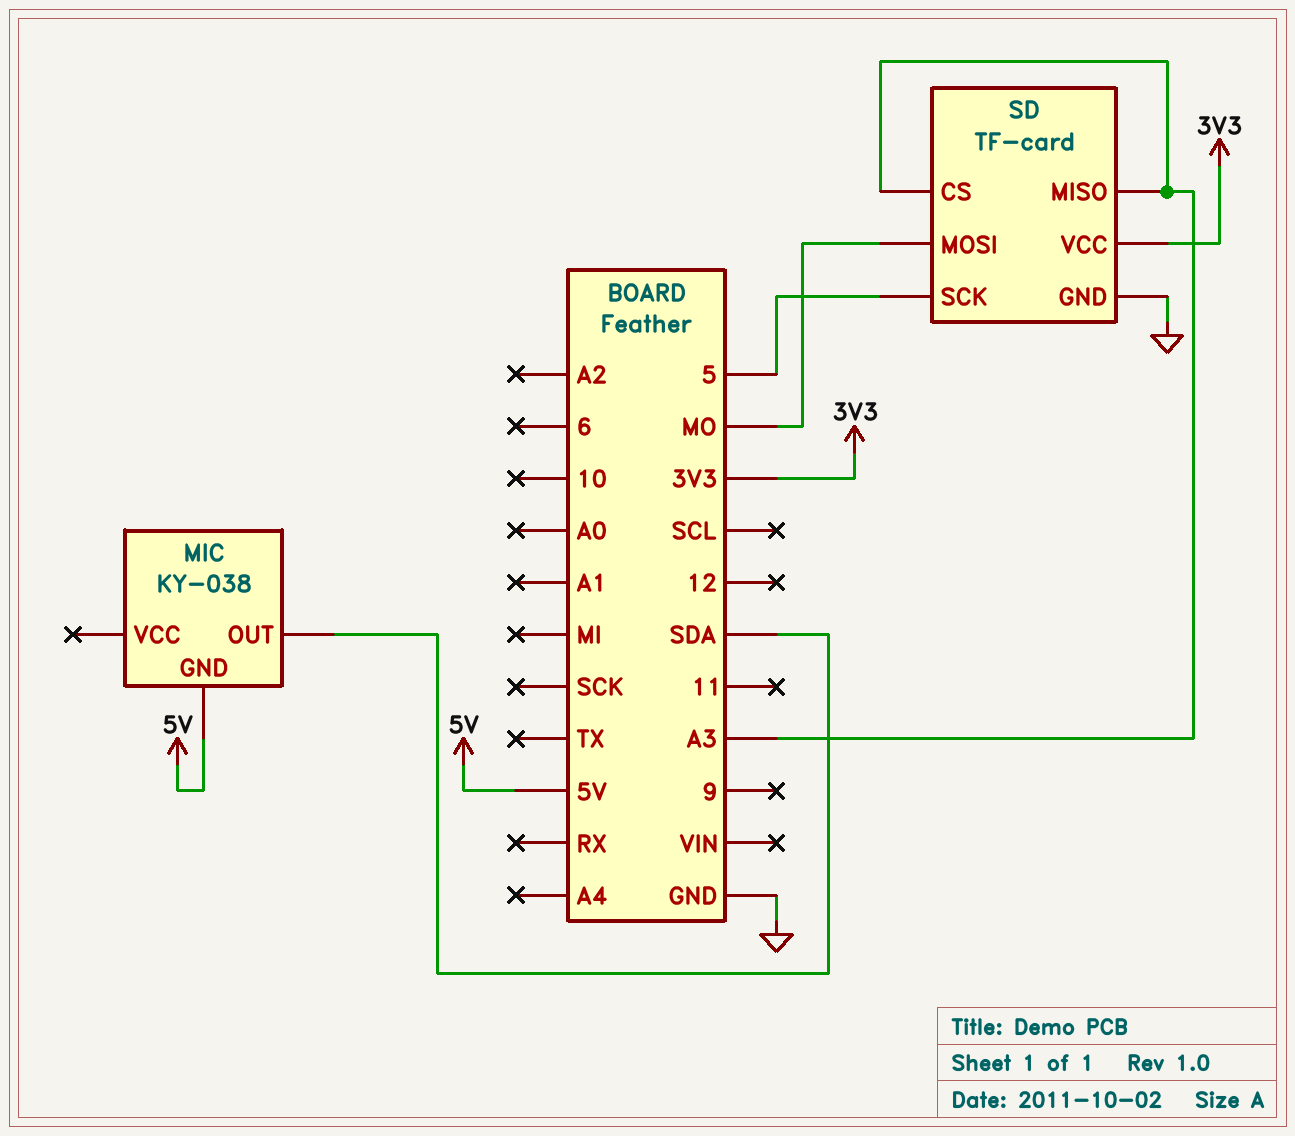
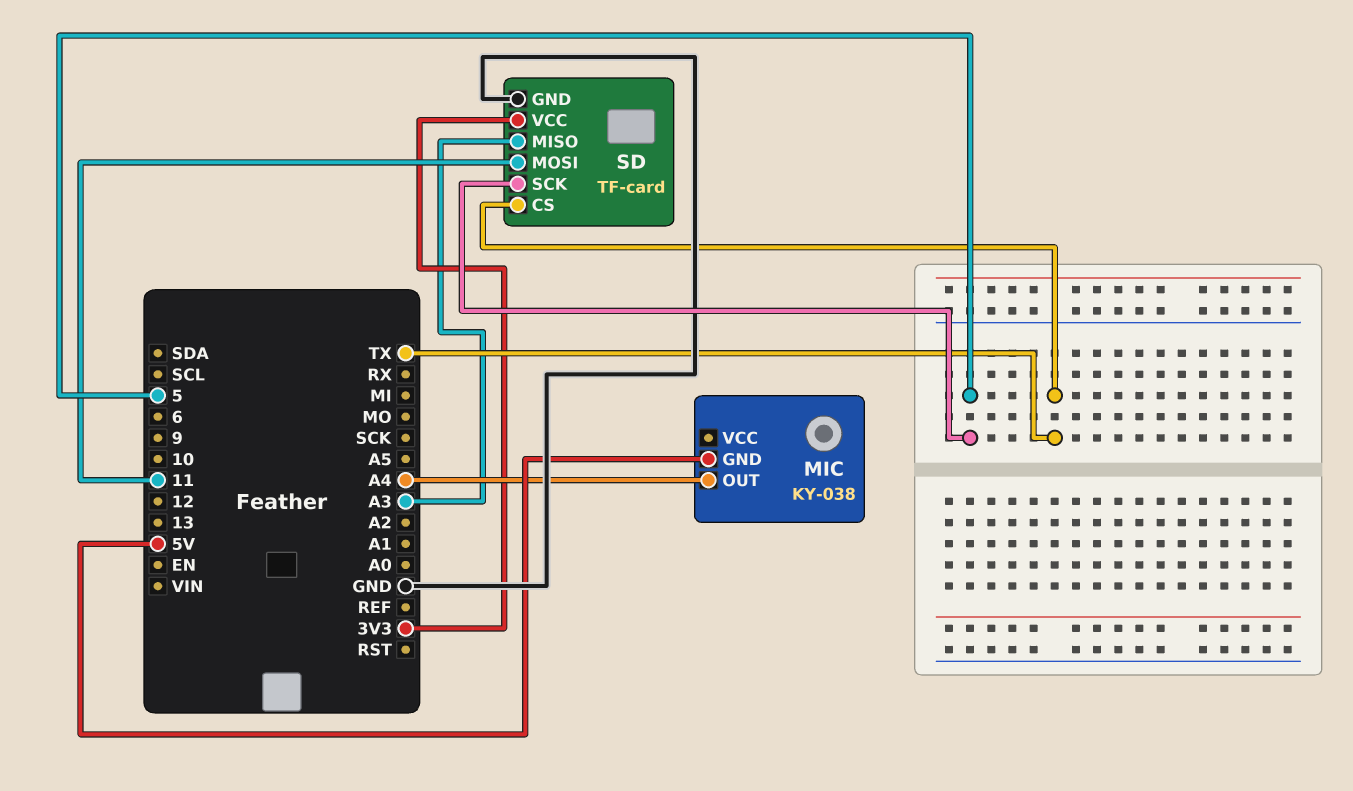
MIC pin OUT: SDA -> A4
SD pin CS: A3 -> TX
SD pin MOSI: MO -> 11

